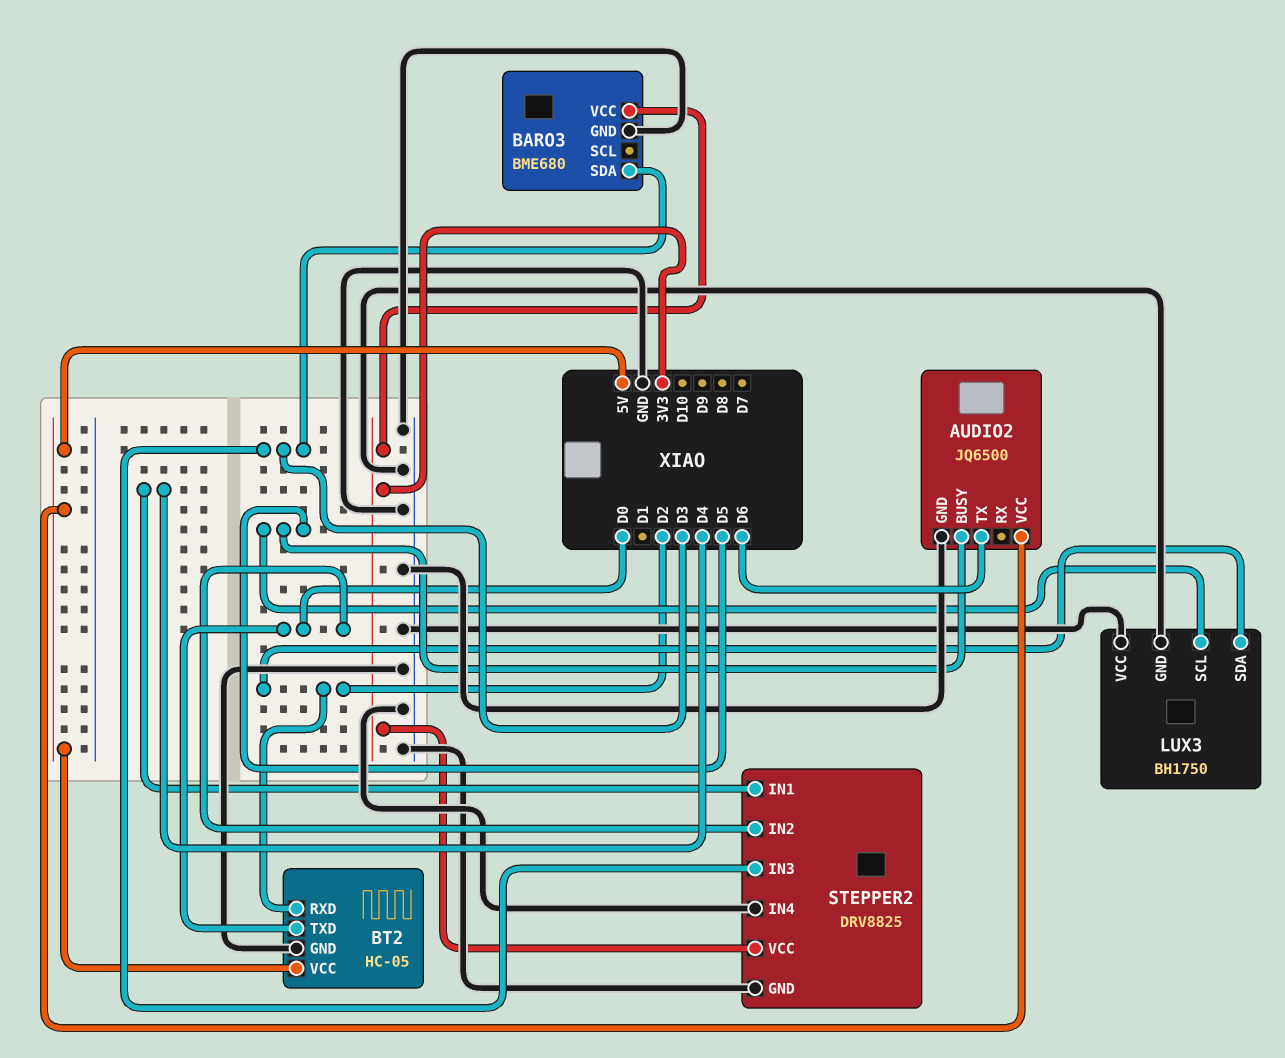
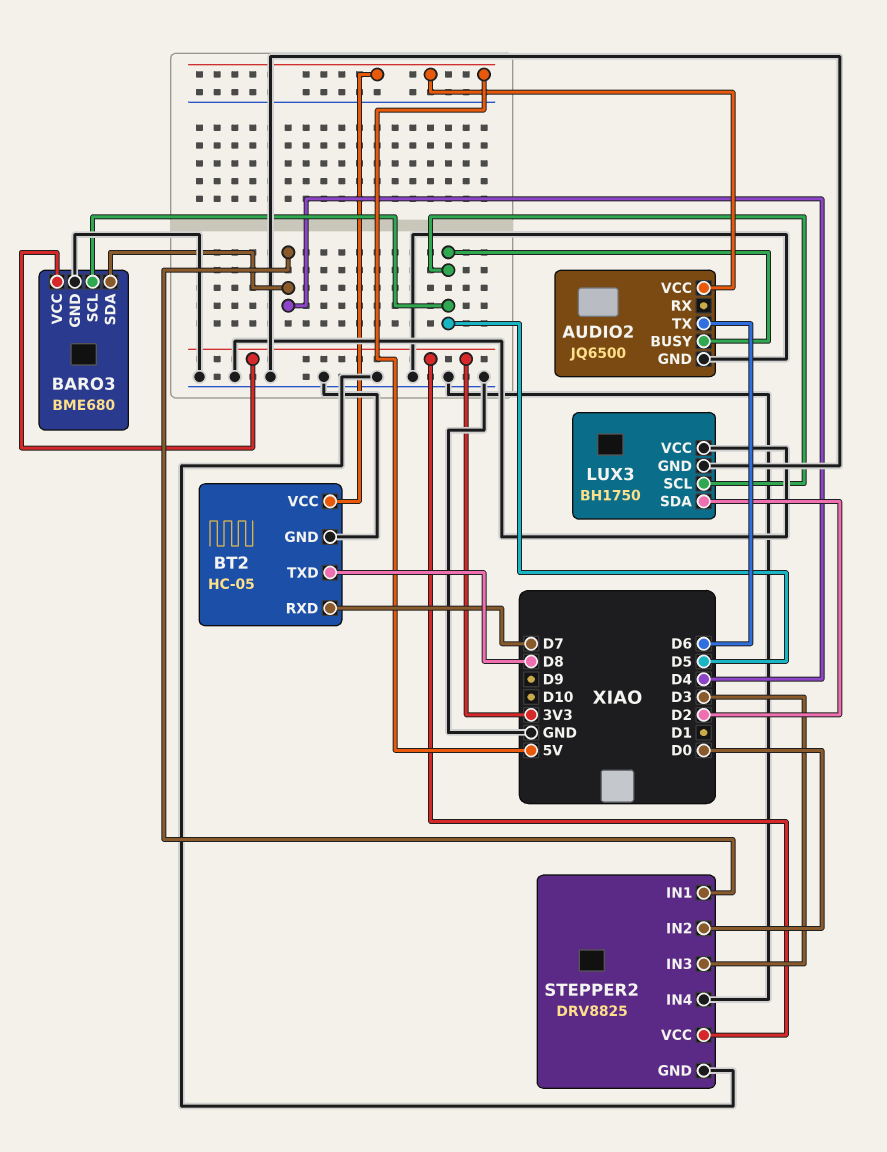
BARO3 pin SCL: none -> D5
BARO3 pin SDA: D3 -> D4
BT2 pin RXD: D2 -> D7
BT2 pin TXD: D0 -> D8

